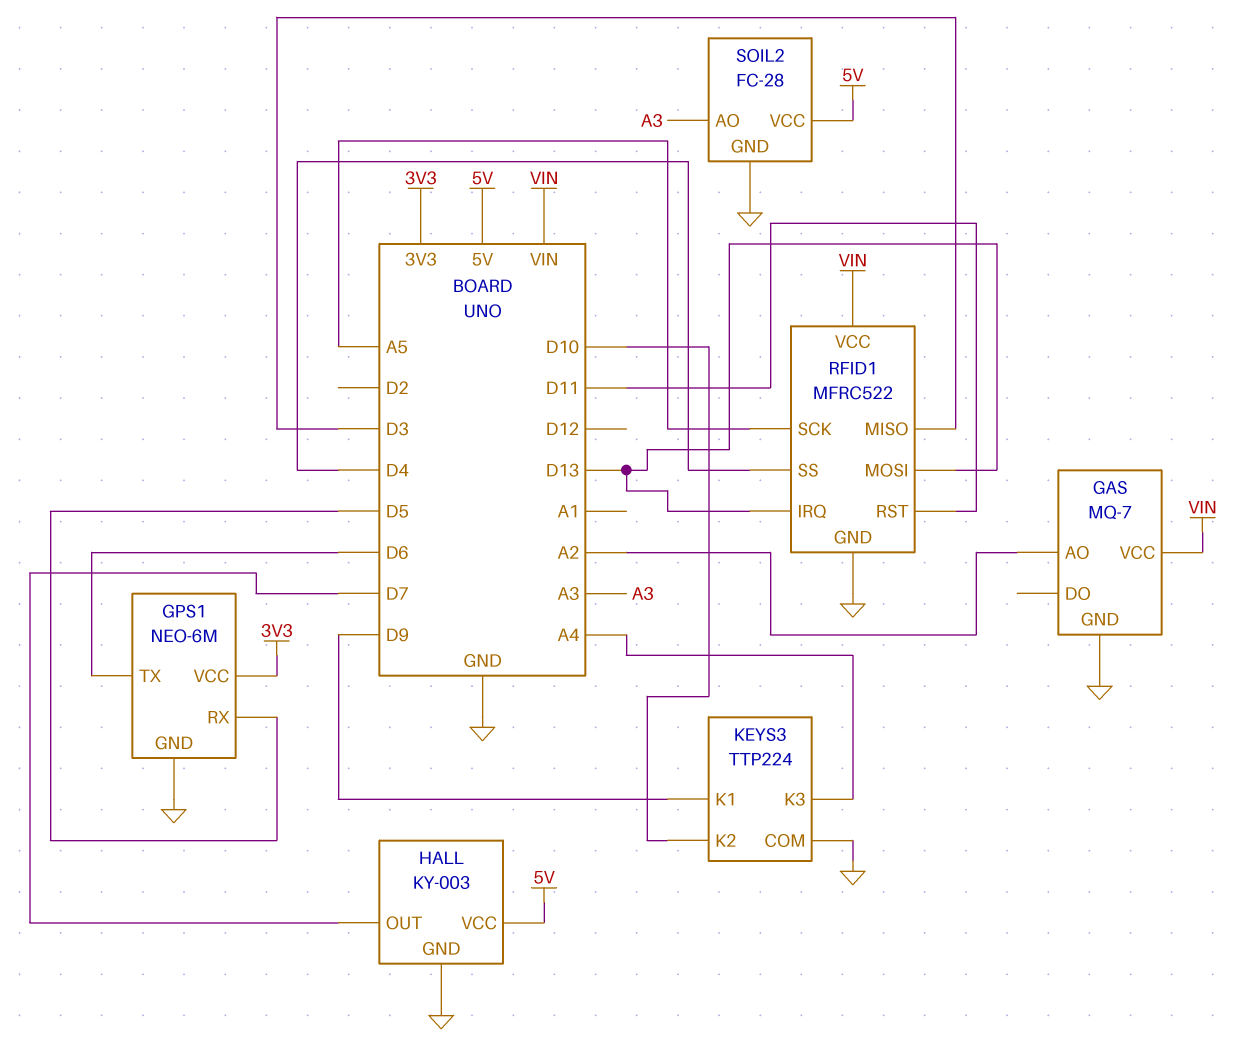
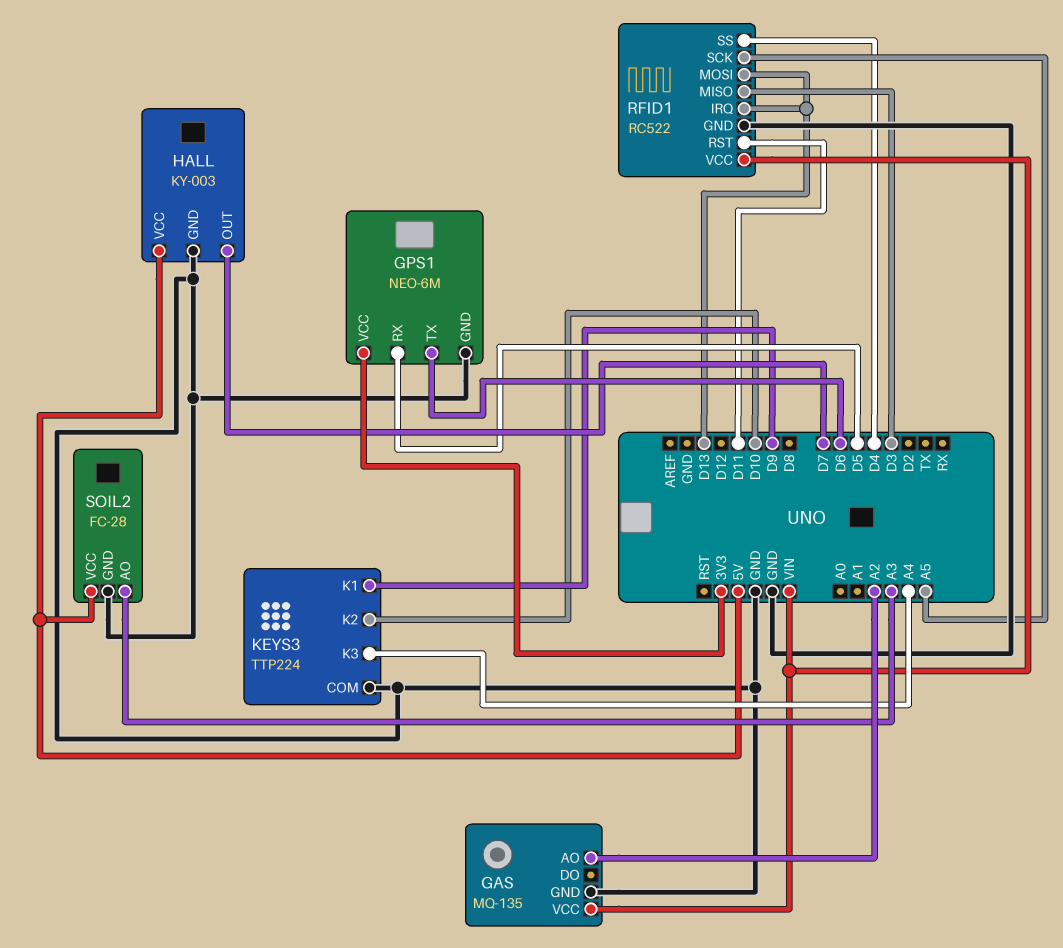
GAS: MQ-7 -> MQ-135
RFID1: MFRC522 -> RC522

